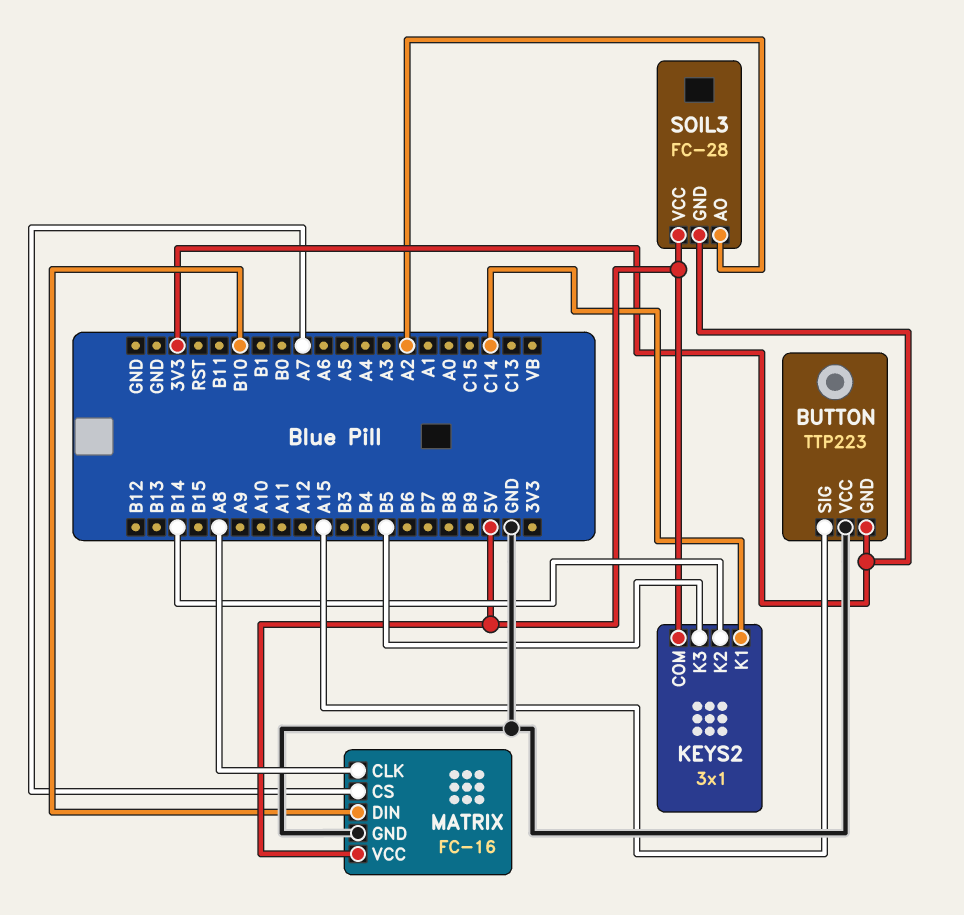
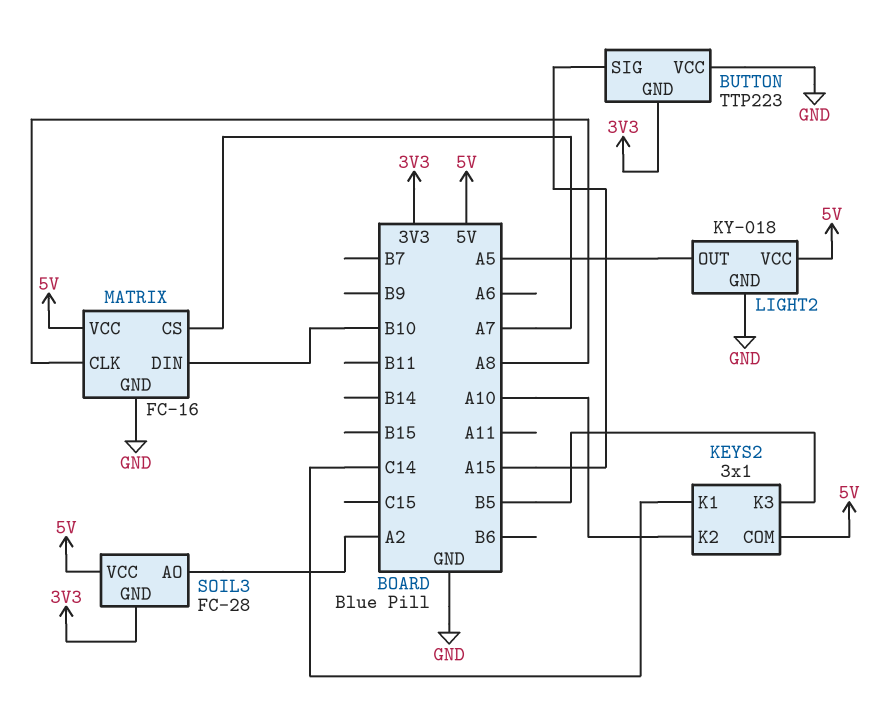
KEYS2 pin K2: B14 -> A10
LIGHT2: none -> KY-018
LIGHT2 pin GND: none -> GND
LIGHT2 pin OUT: none -> A5
LIGHT2 pin VCC: none -> 5V

